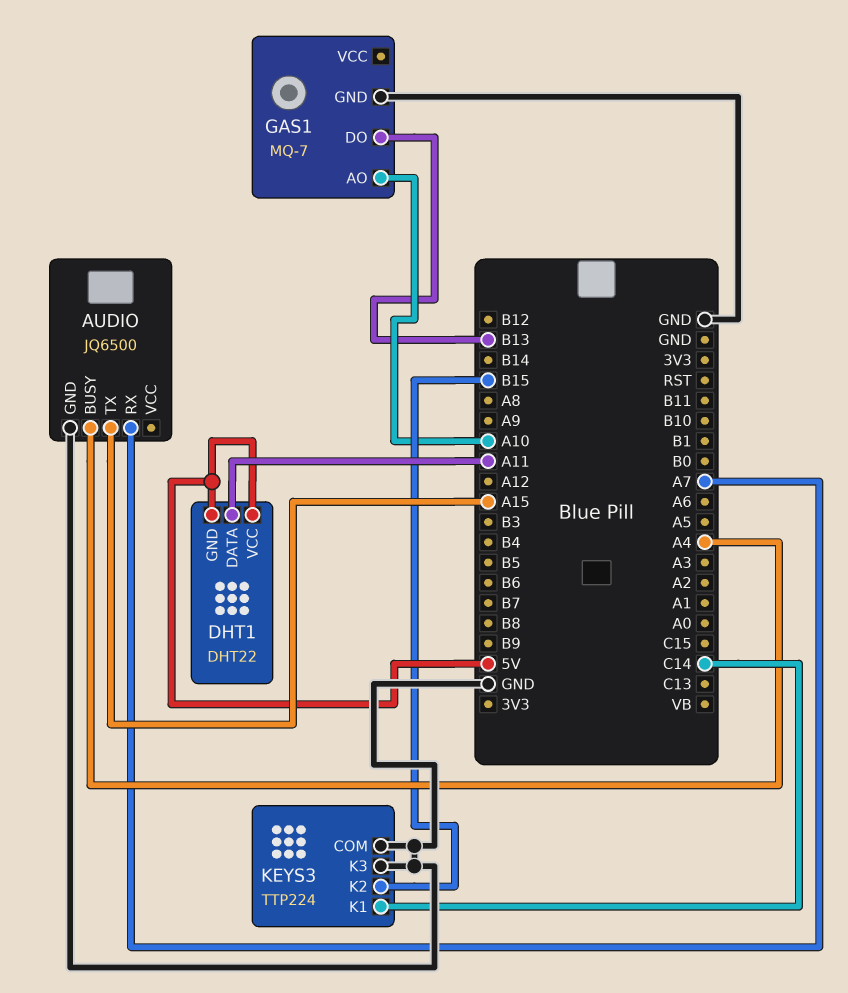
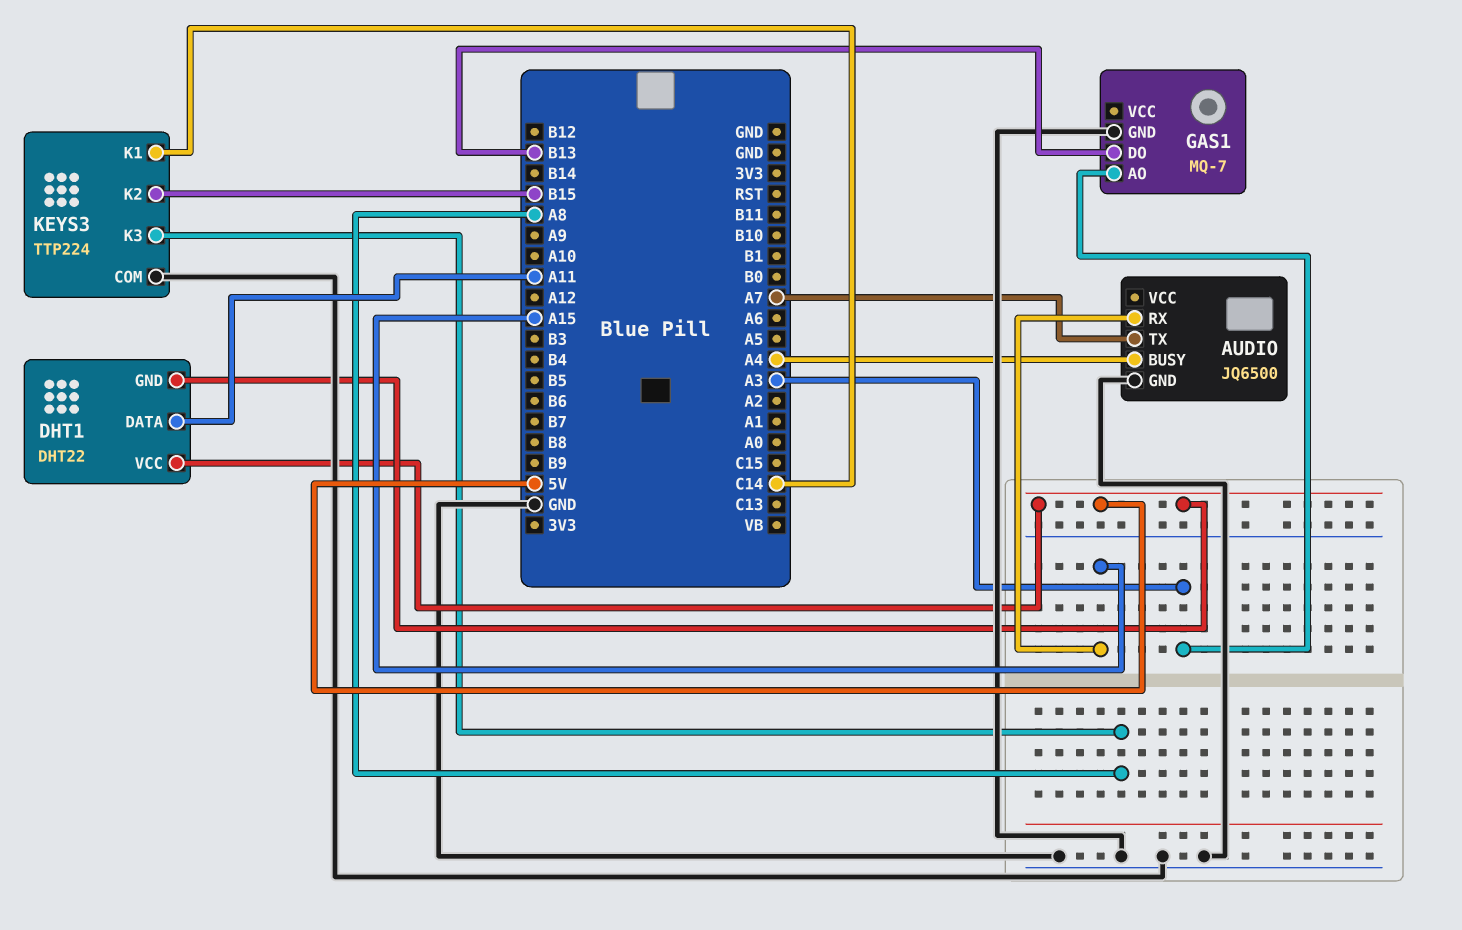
AUDIO pin RX: A7 -> A15
AUDIO pin TX: A15 -> A7
GAS1 pin AO: A10 -> A3
KEYS3 pin K3: GND -> A8

